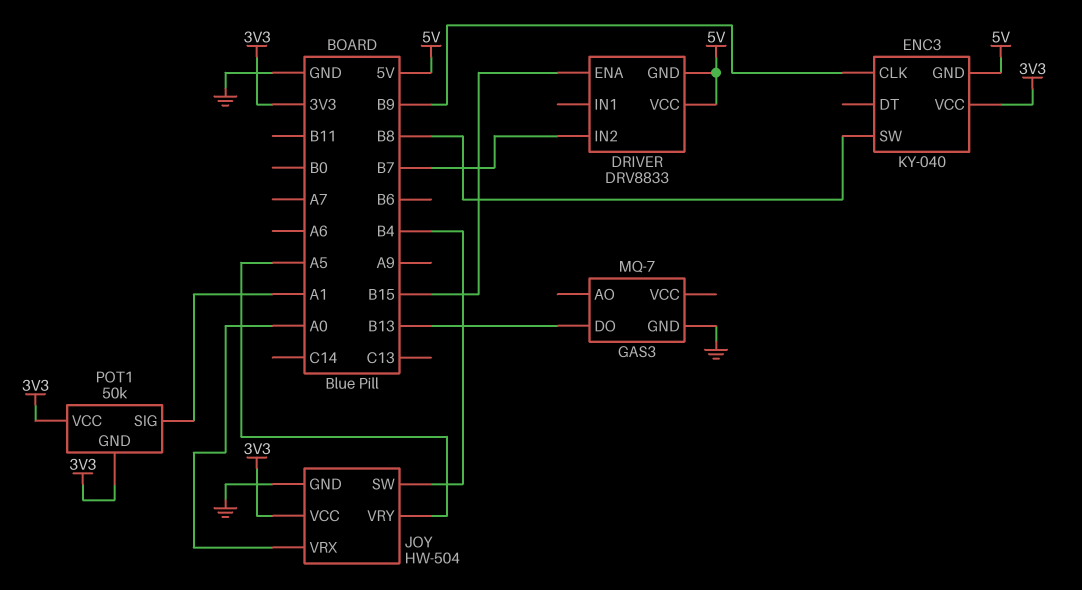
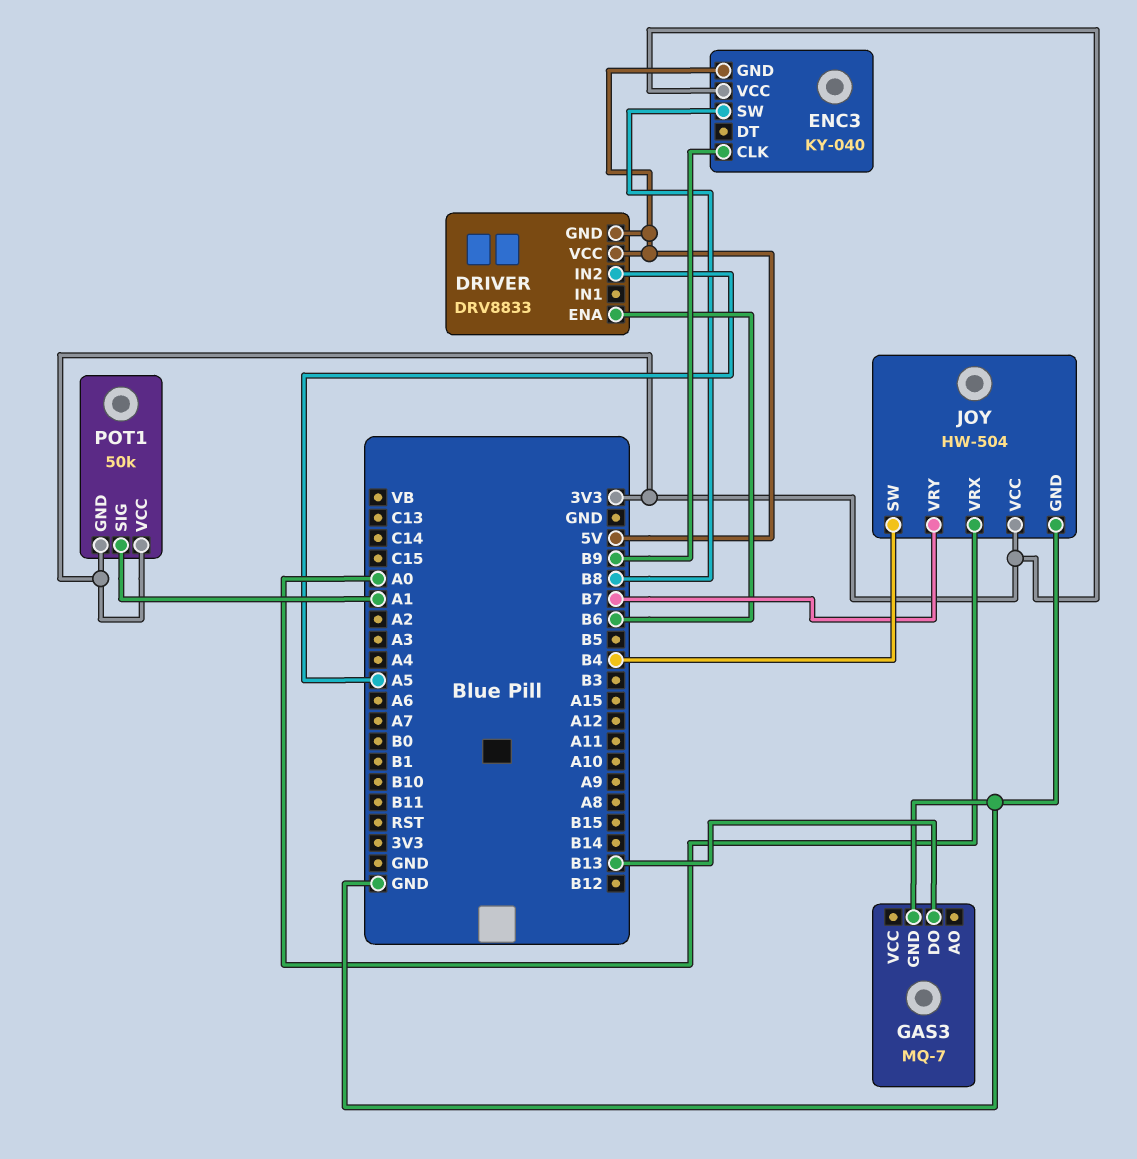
DRIVER pin ENA: B15 -> B6
DRIVER pin IN2: B7 -> A5
JOY pin VRY: A5 -> B7

